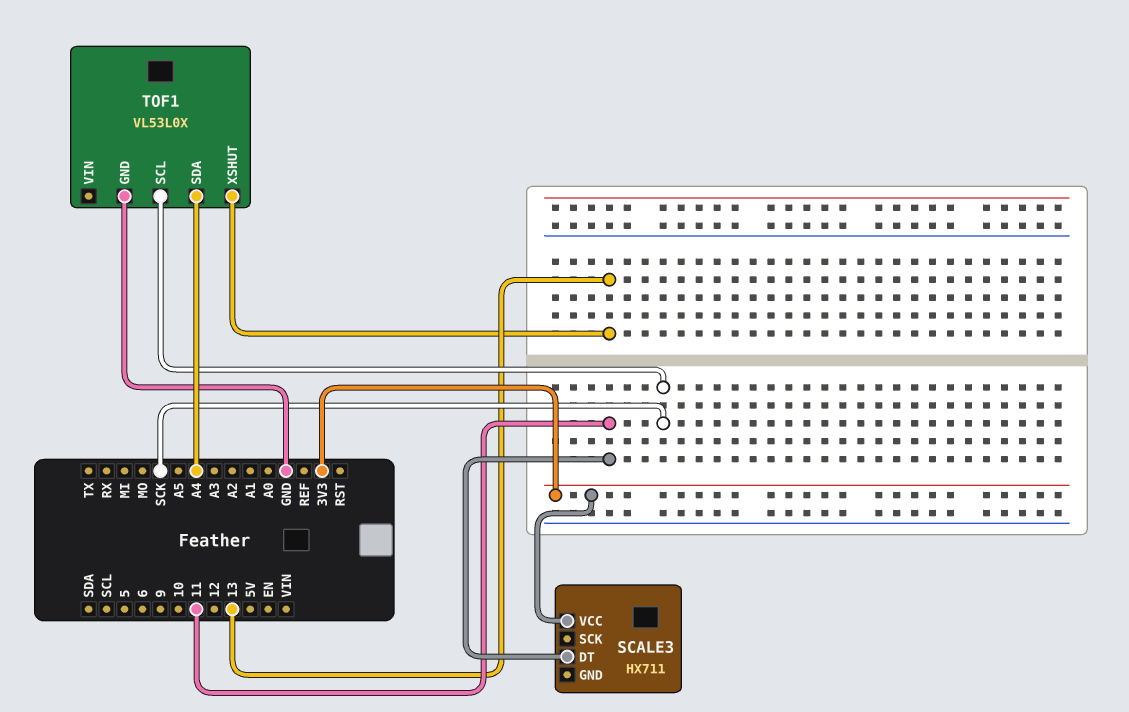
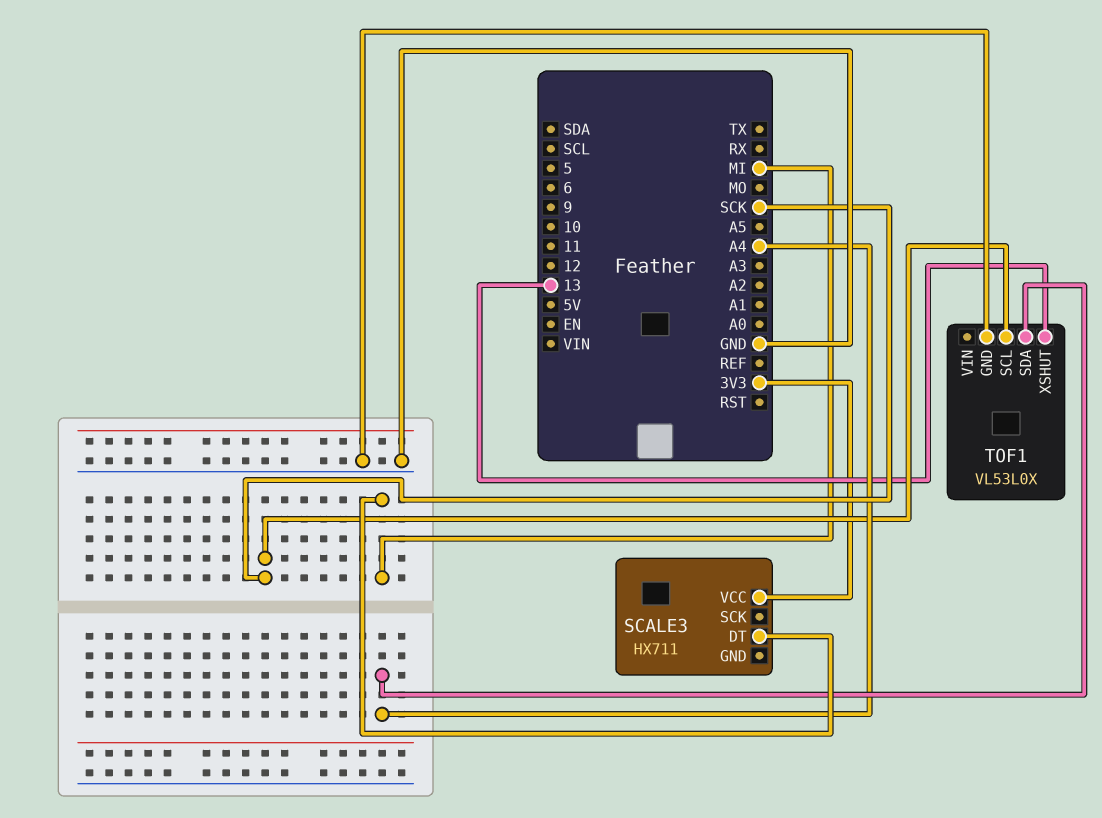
SCALE3 pin DT: 11 -> MI

